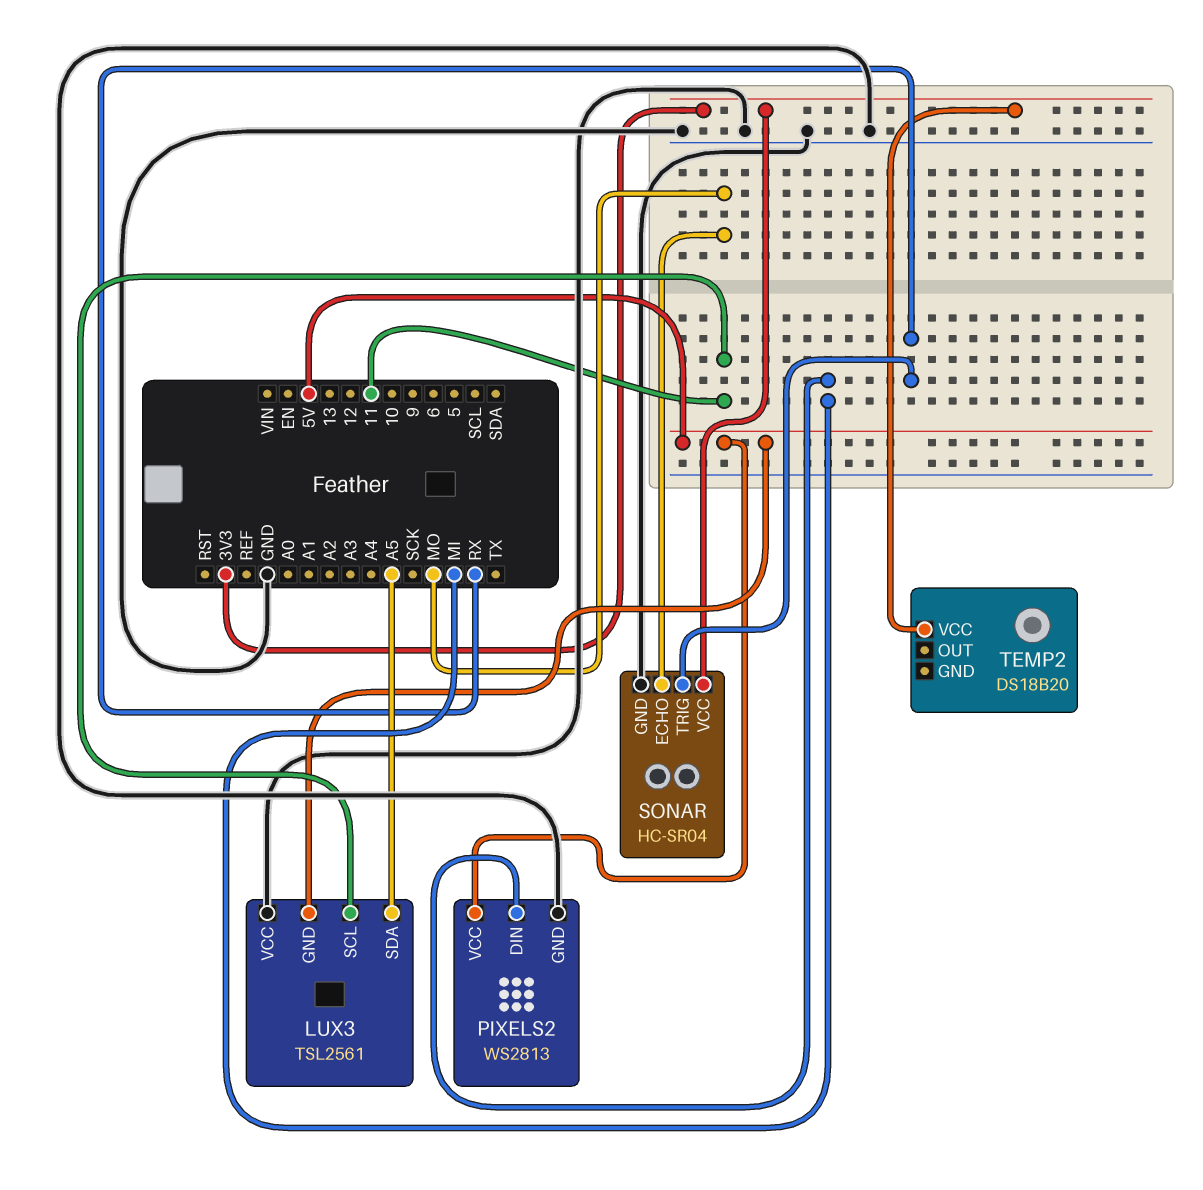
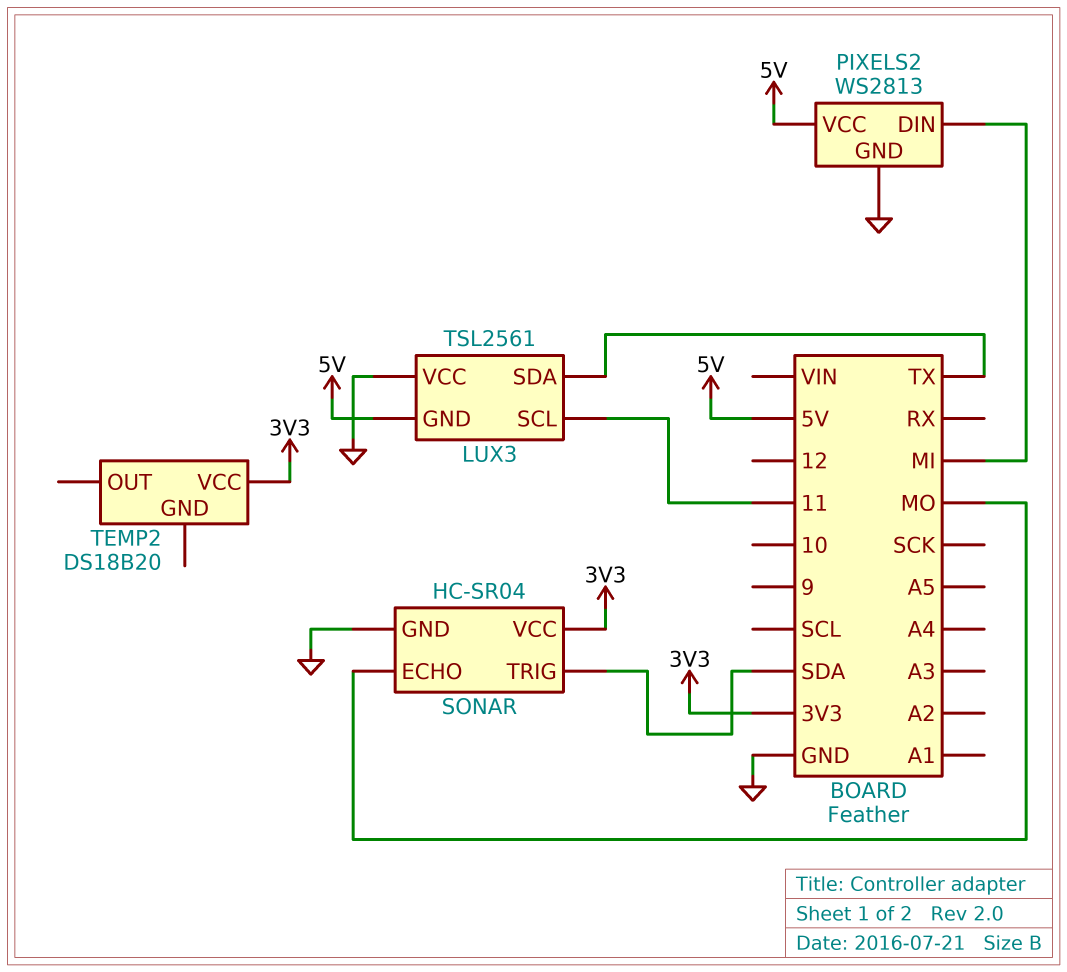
LUX3 pin SDA: A5 -> TX
SONAR pin TRIG: RX -> SDA

